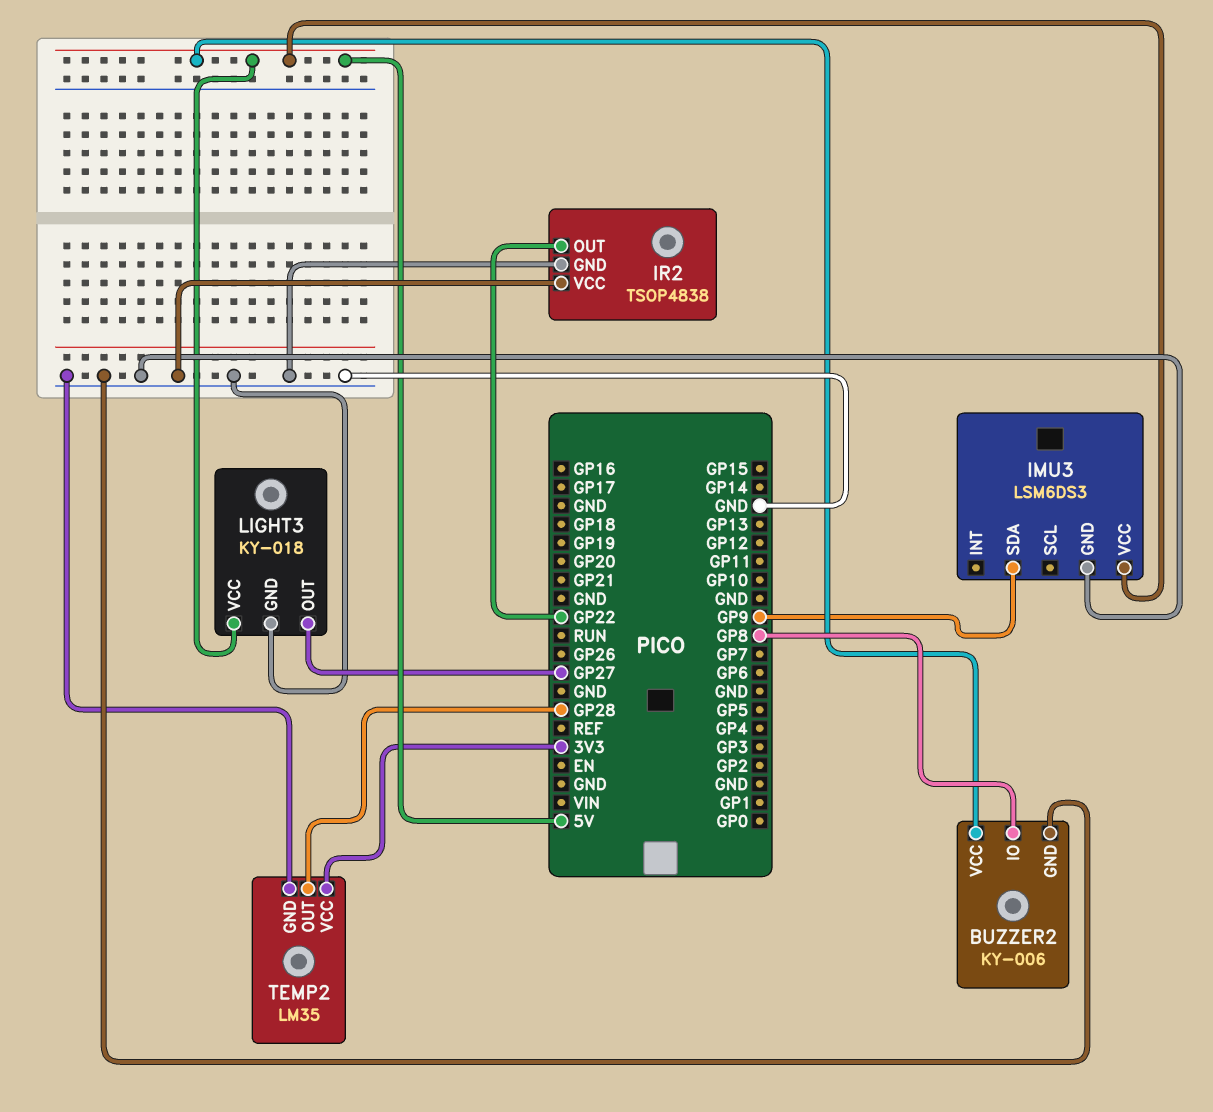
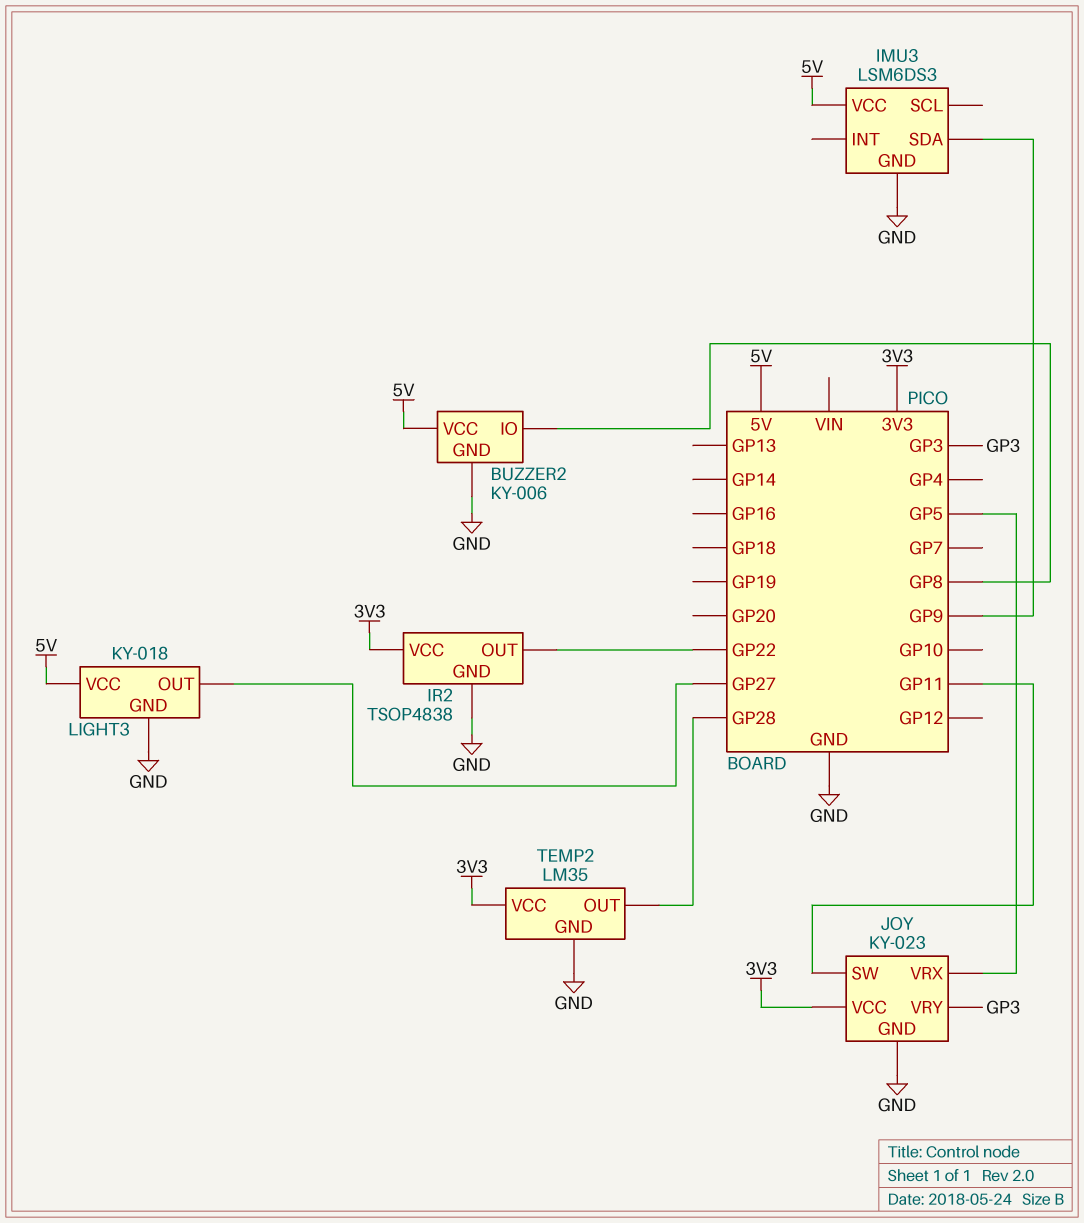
IR2 pin VCC: GND -> 3V3
JOY: none -> KY-023
JOY pin GND: none -> GND
JOY pin SW: none -> GP11
JOY pin VCC: none -> 3V3
JOY pin VRX: none -> GP5
JOY pin VRY: none -> GP3

